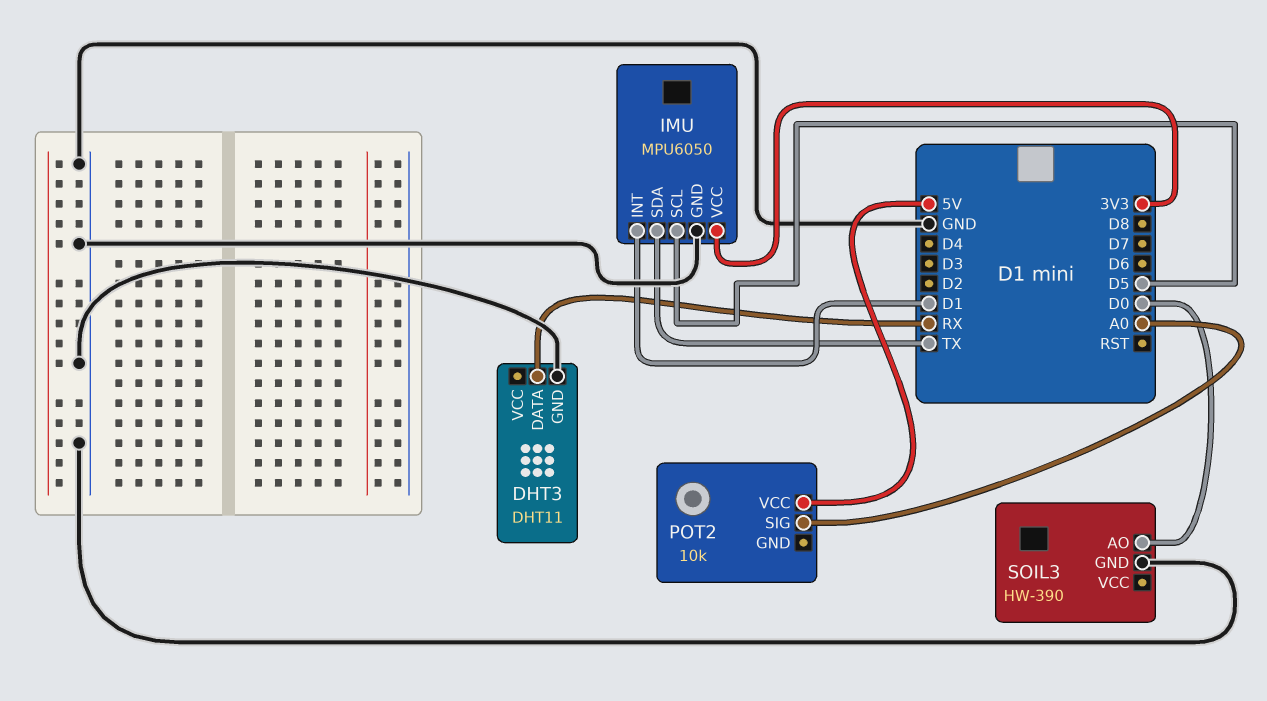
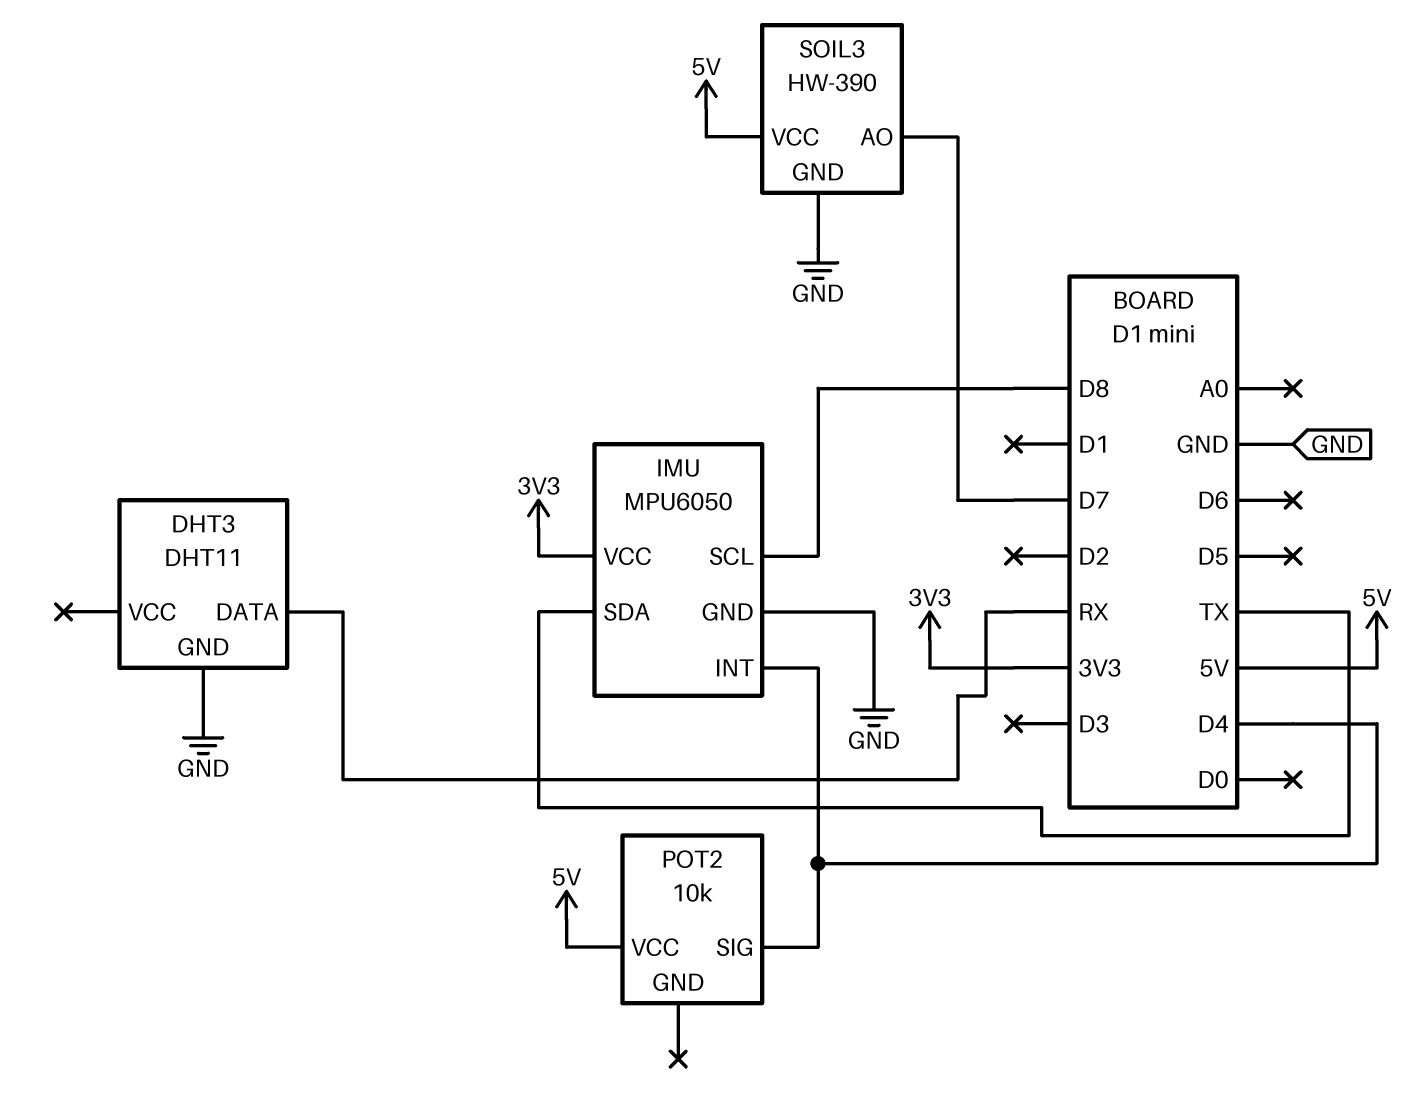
IMU pin INT: D1 -> D4
IMU pin SCL: D5 -> D8
POT2 pin SIG: A0 -> D4
SOIL3 pin AO: D0 -> D7
SOIL3 pin VCC: none -> 5V

